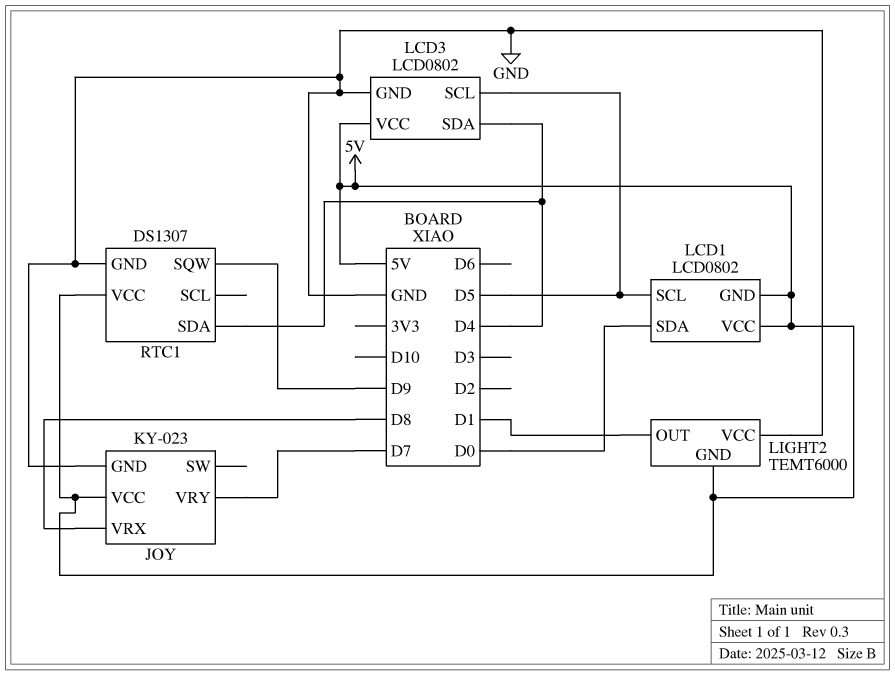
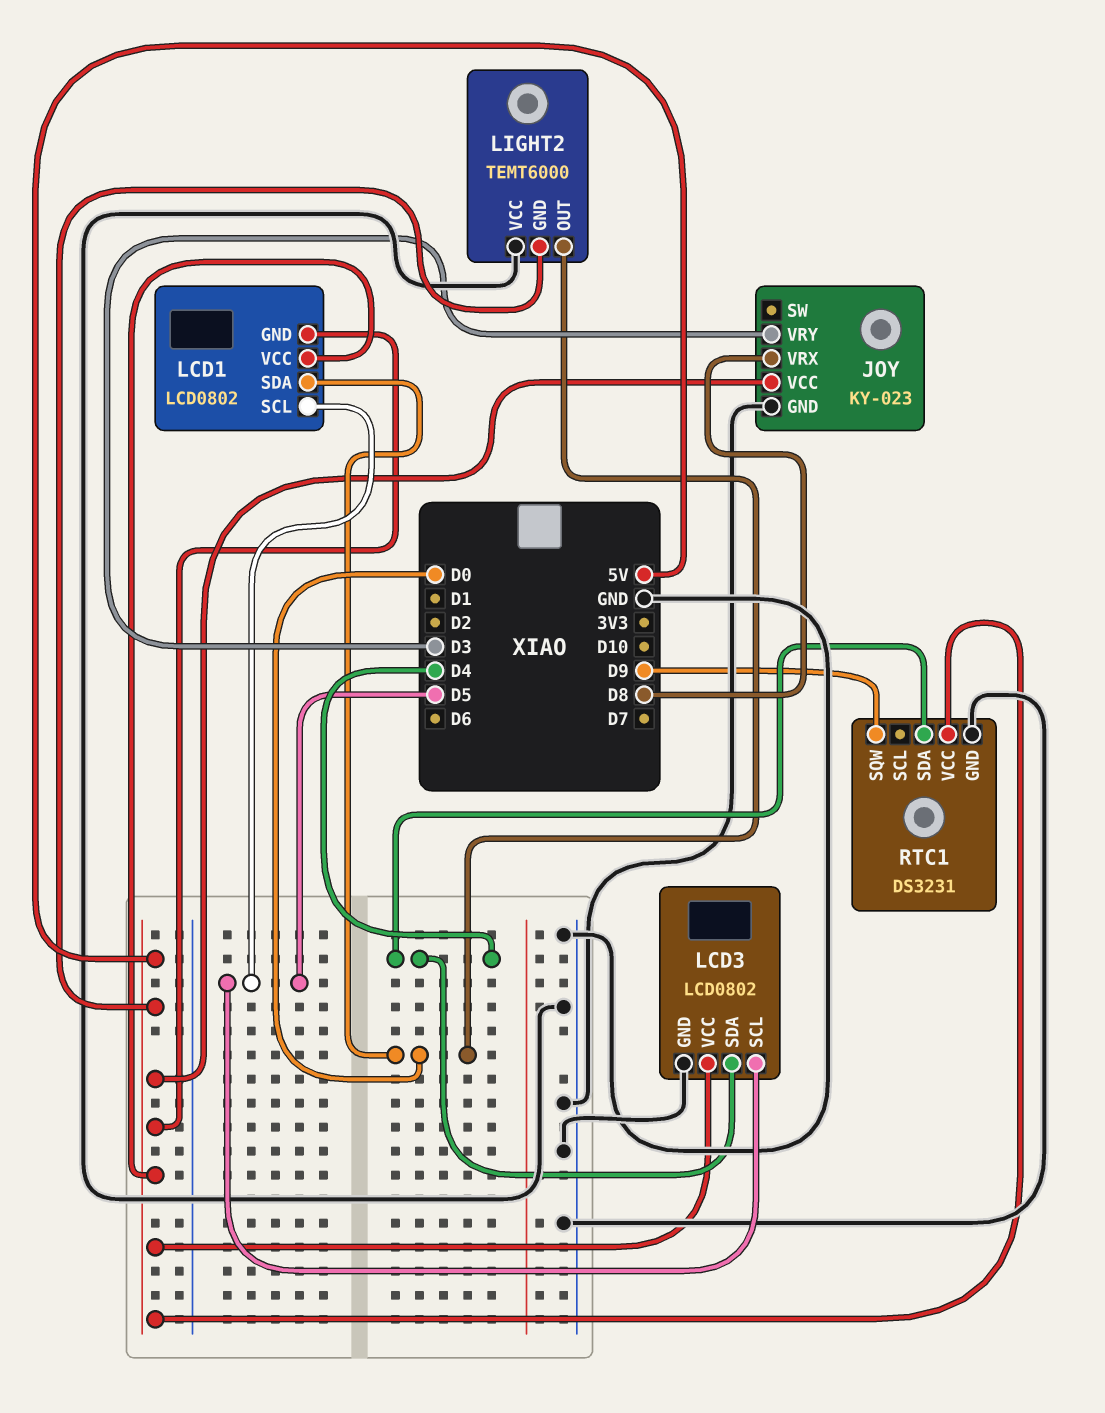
JOY pin VRY: D7 -> D3
LIGHT2 pin OUT: D1 -> D0
RTC1: DS1307 -> DS3231

